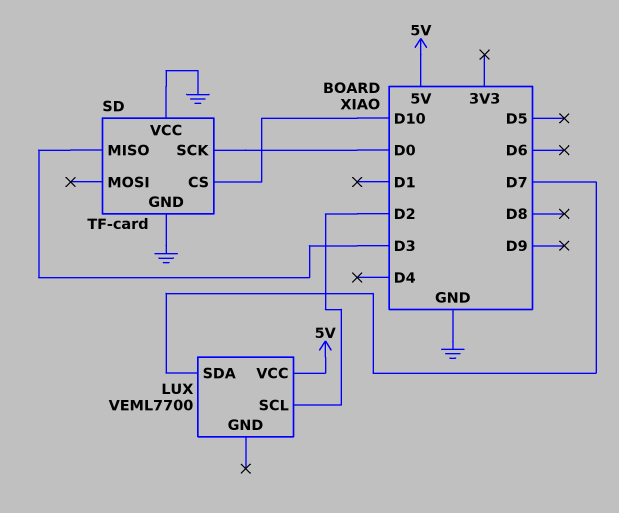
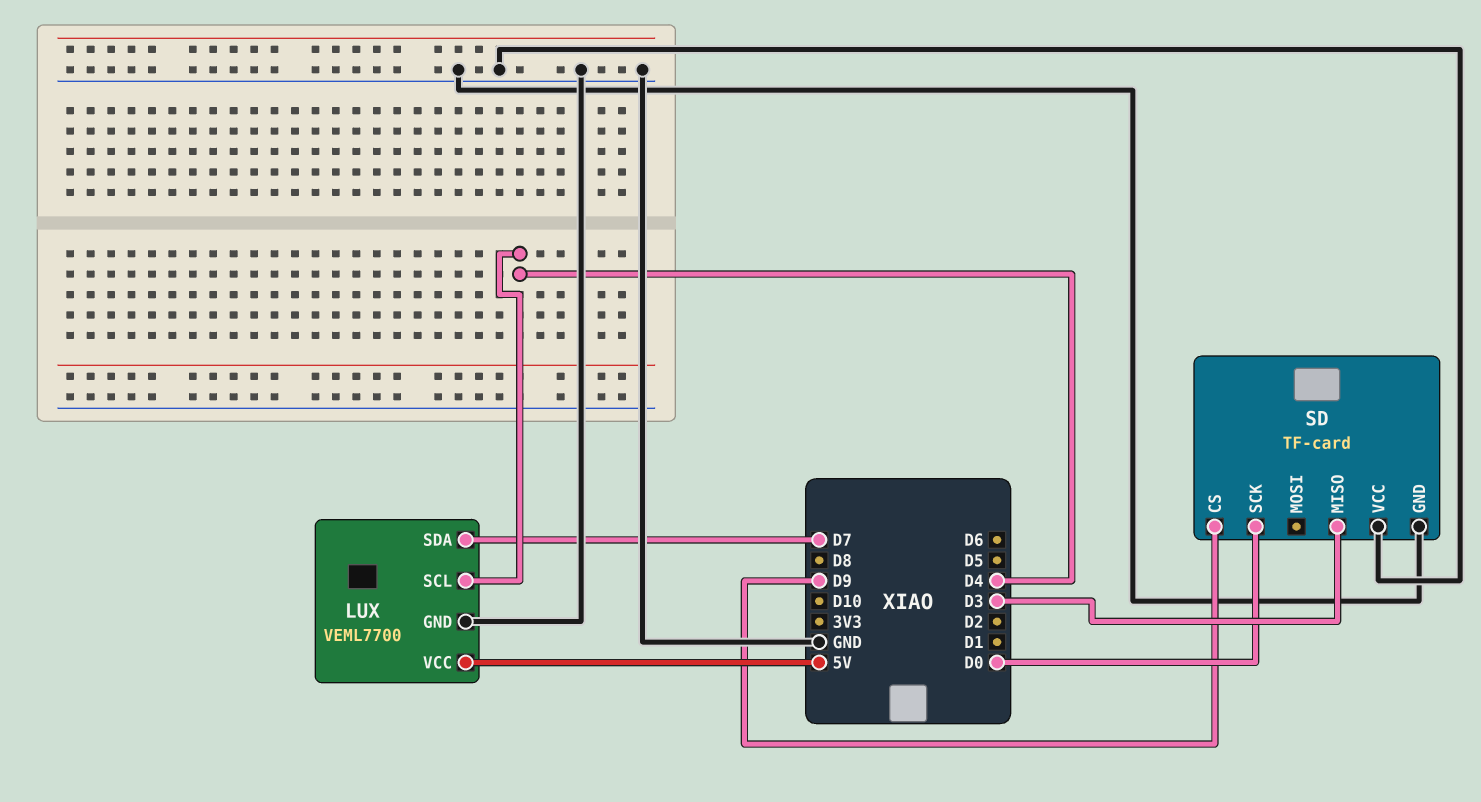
LUX pin GND: none -> GND
LUX pin SCL: D2 -> D4
SD pin CS: D10 -> D9

